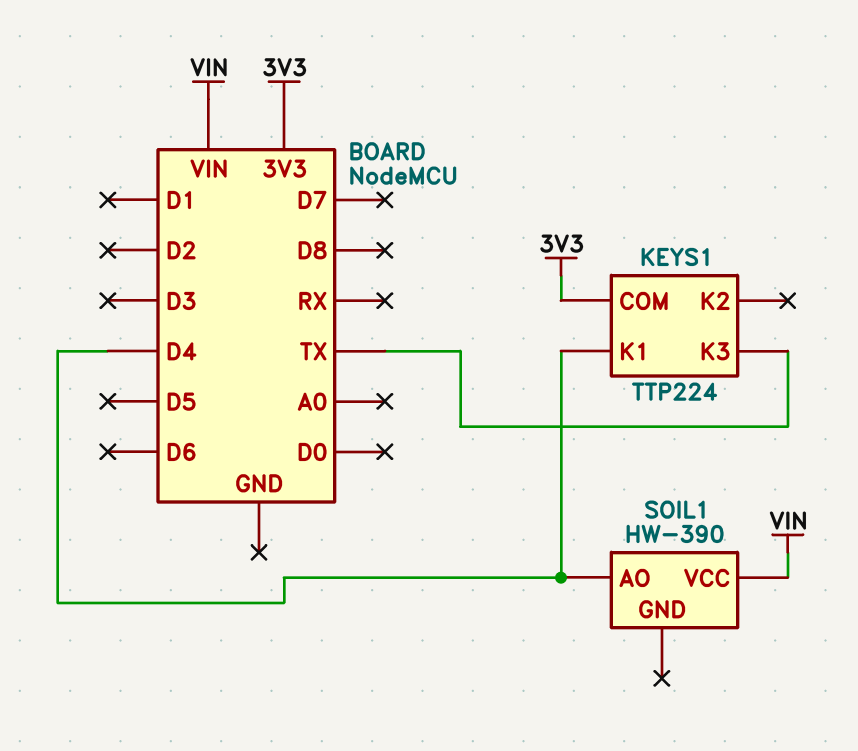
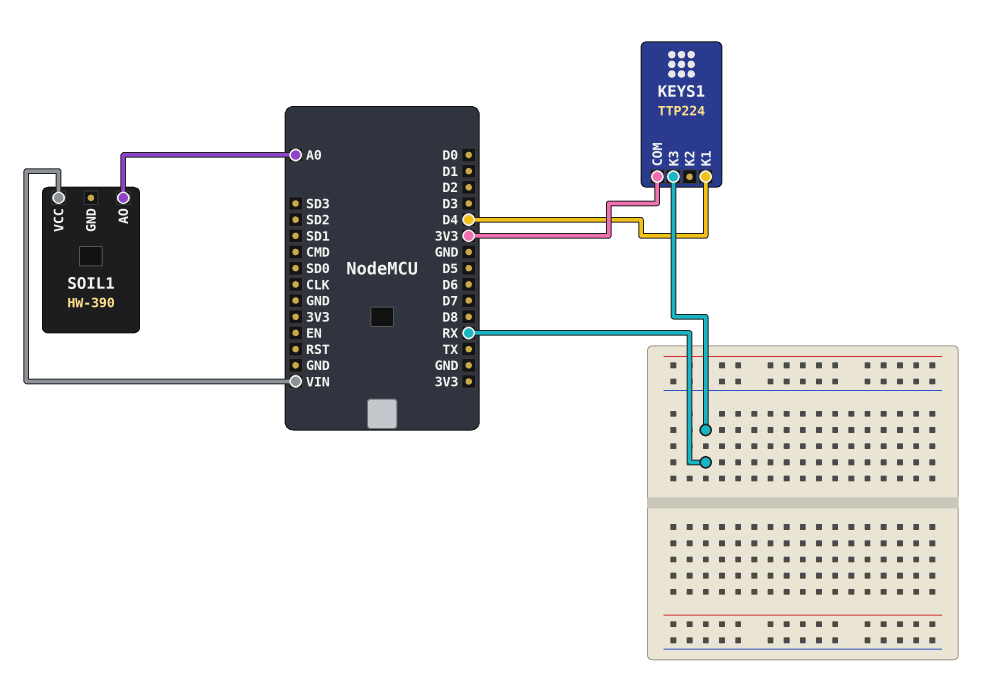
KEYS1 pin K3: TX -> RX
SOIL1 pin AO: D4 -> A0

